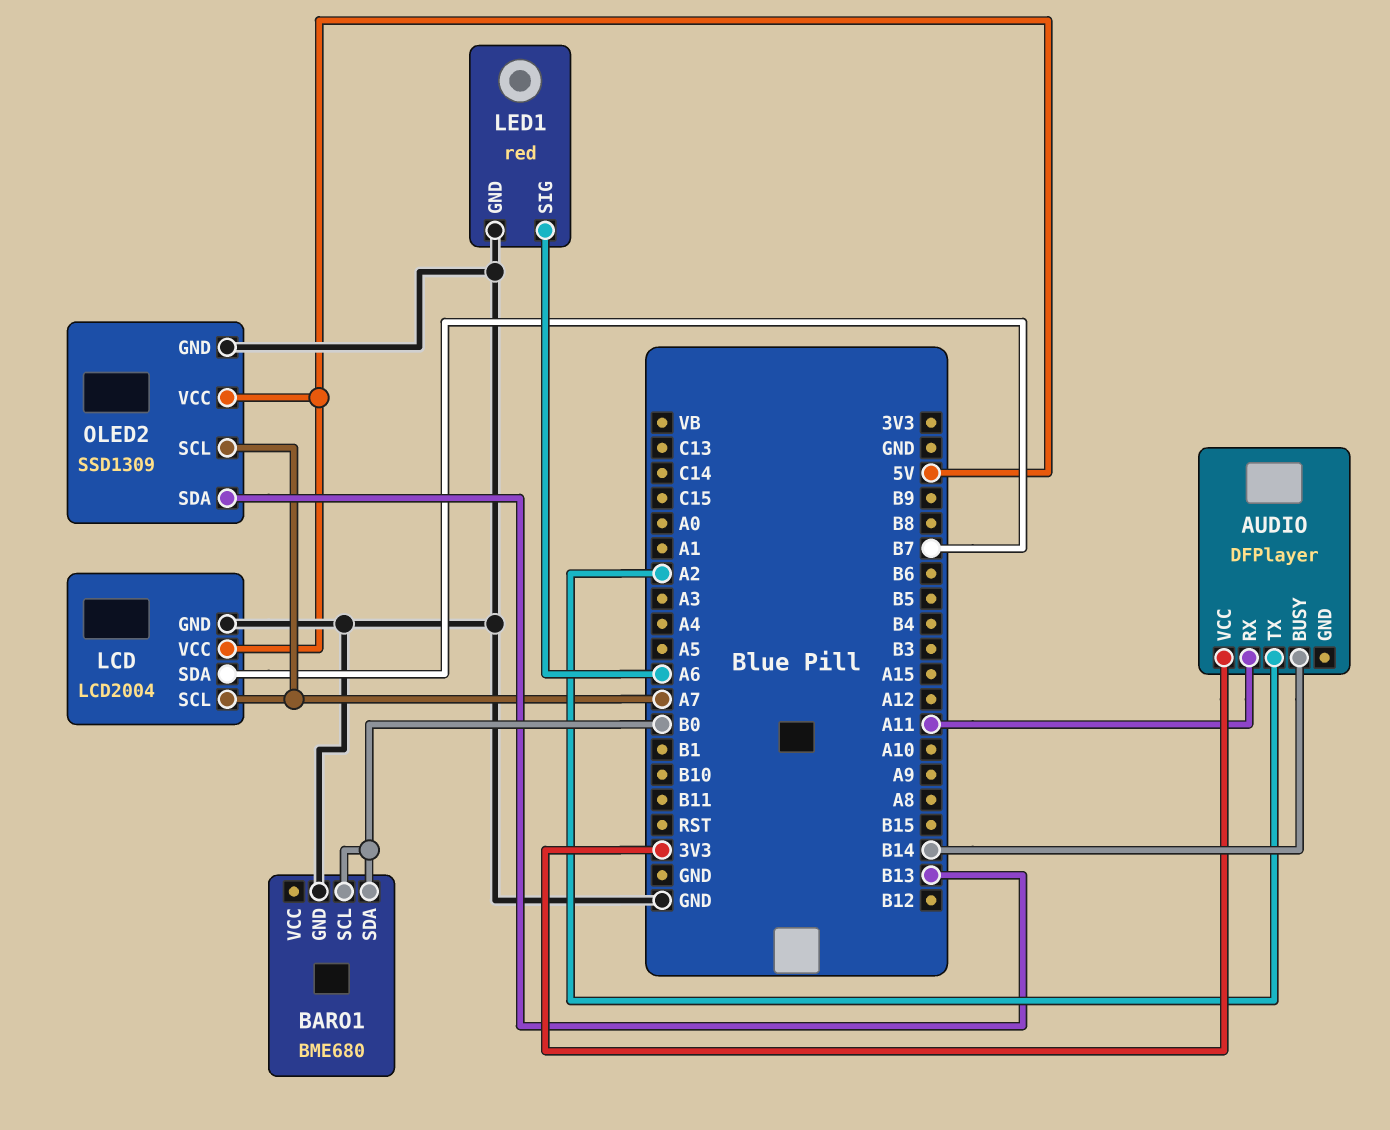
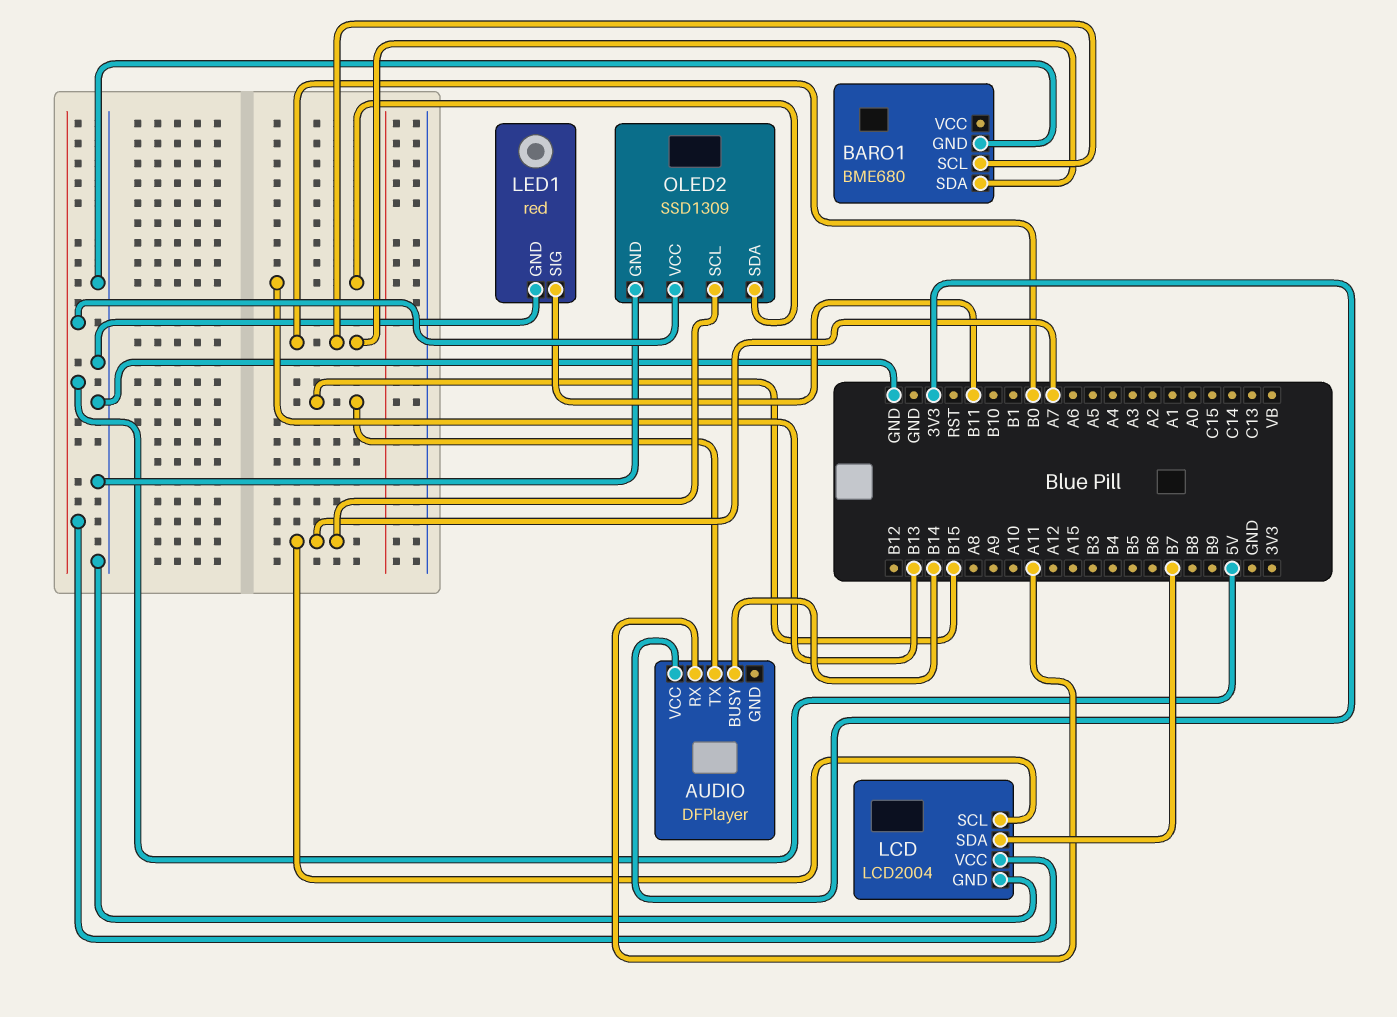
AUDIO pin TX: A2 -> B15
LED1 pin SIG: A6 -> B11

